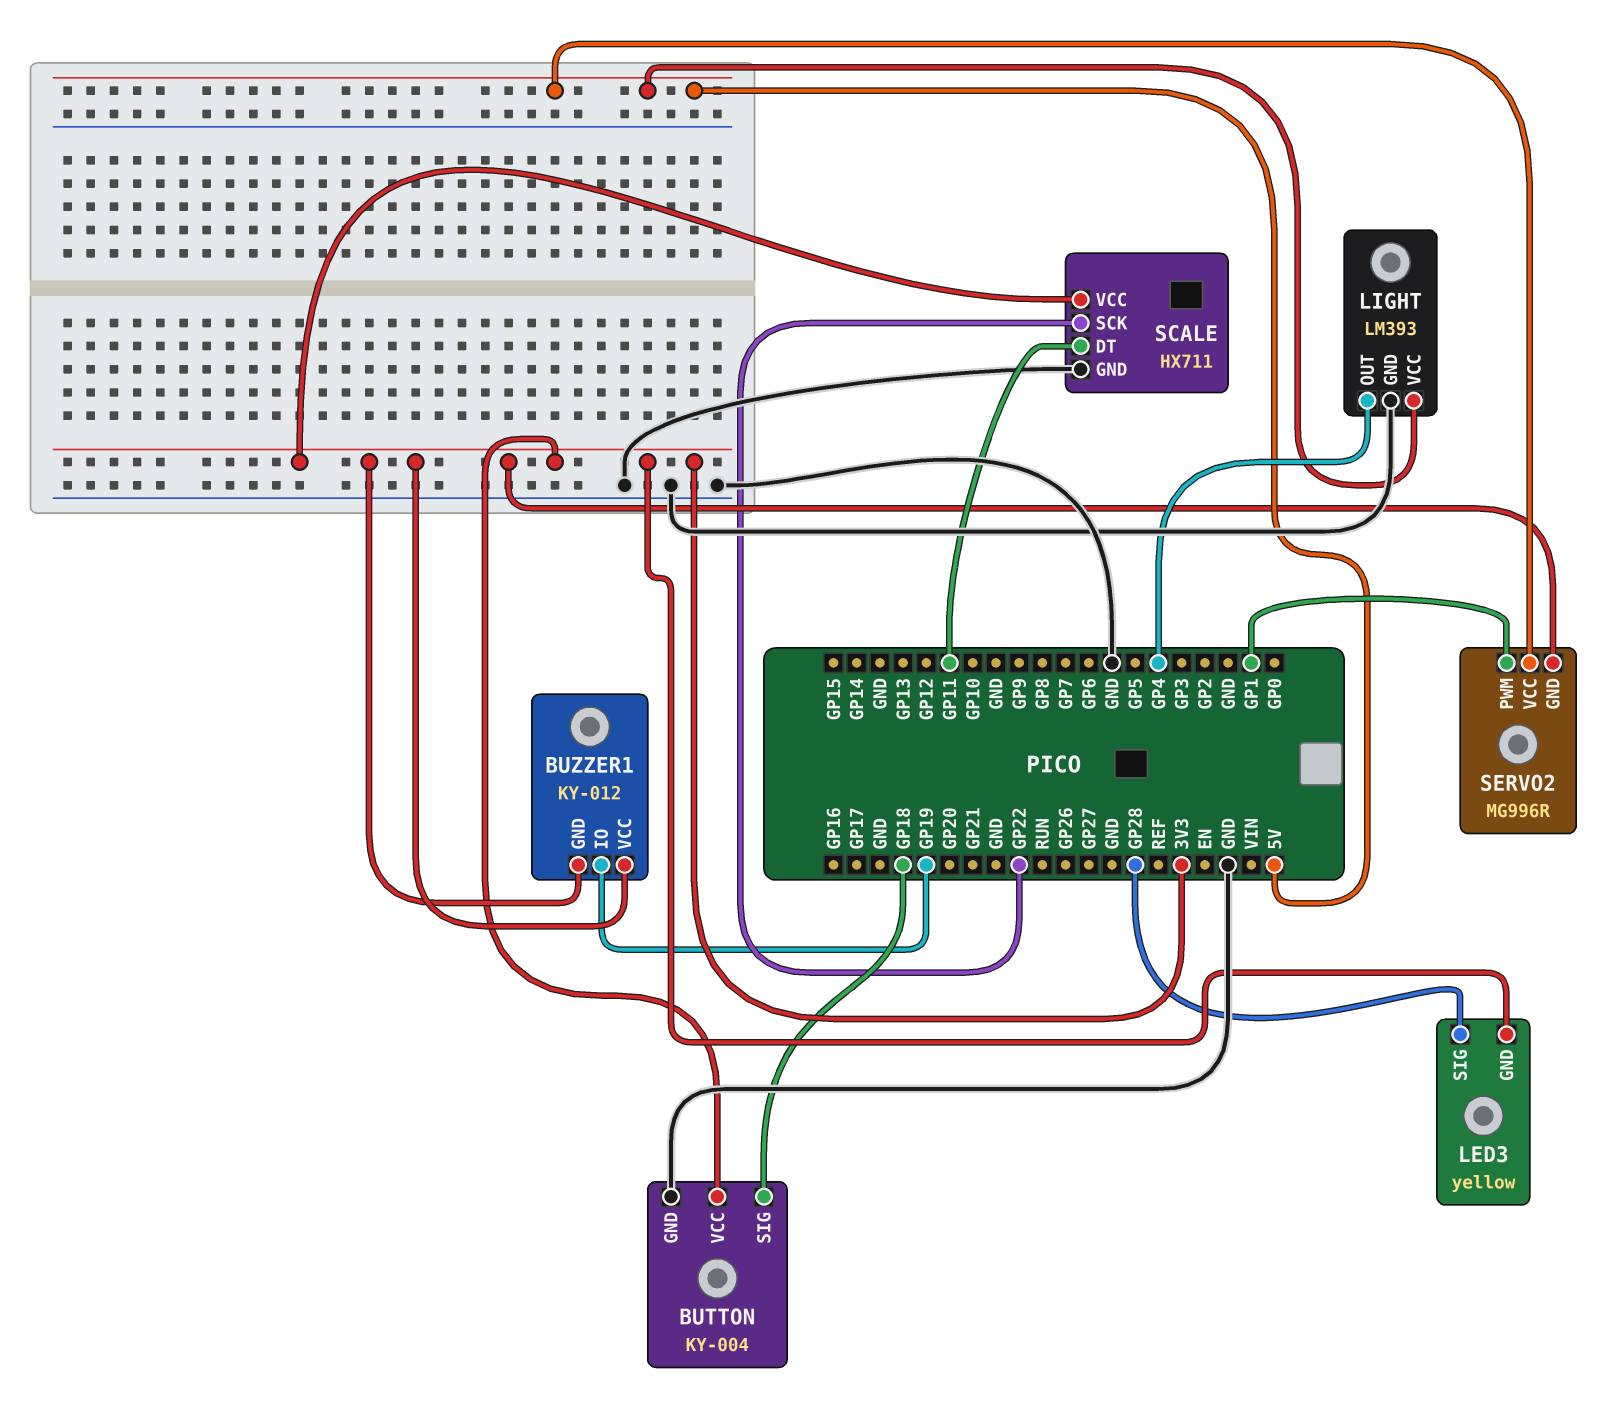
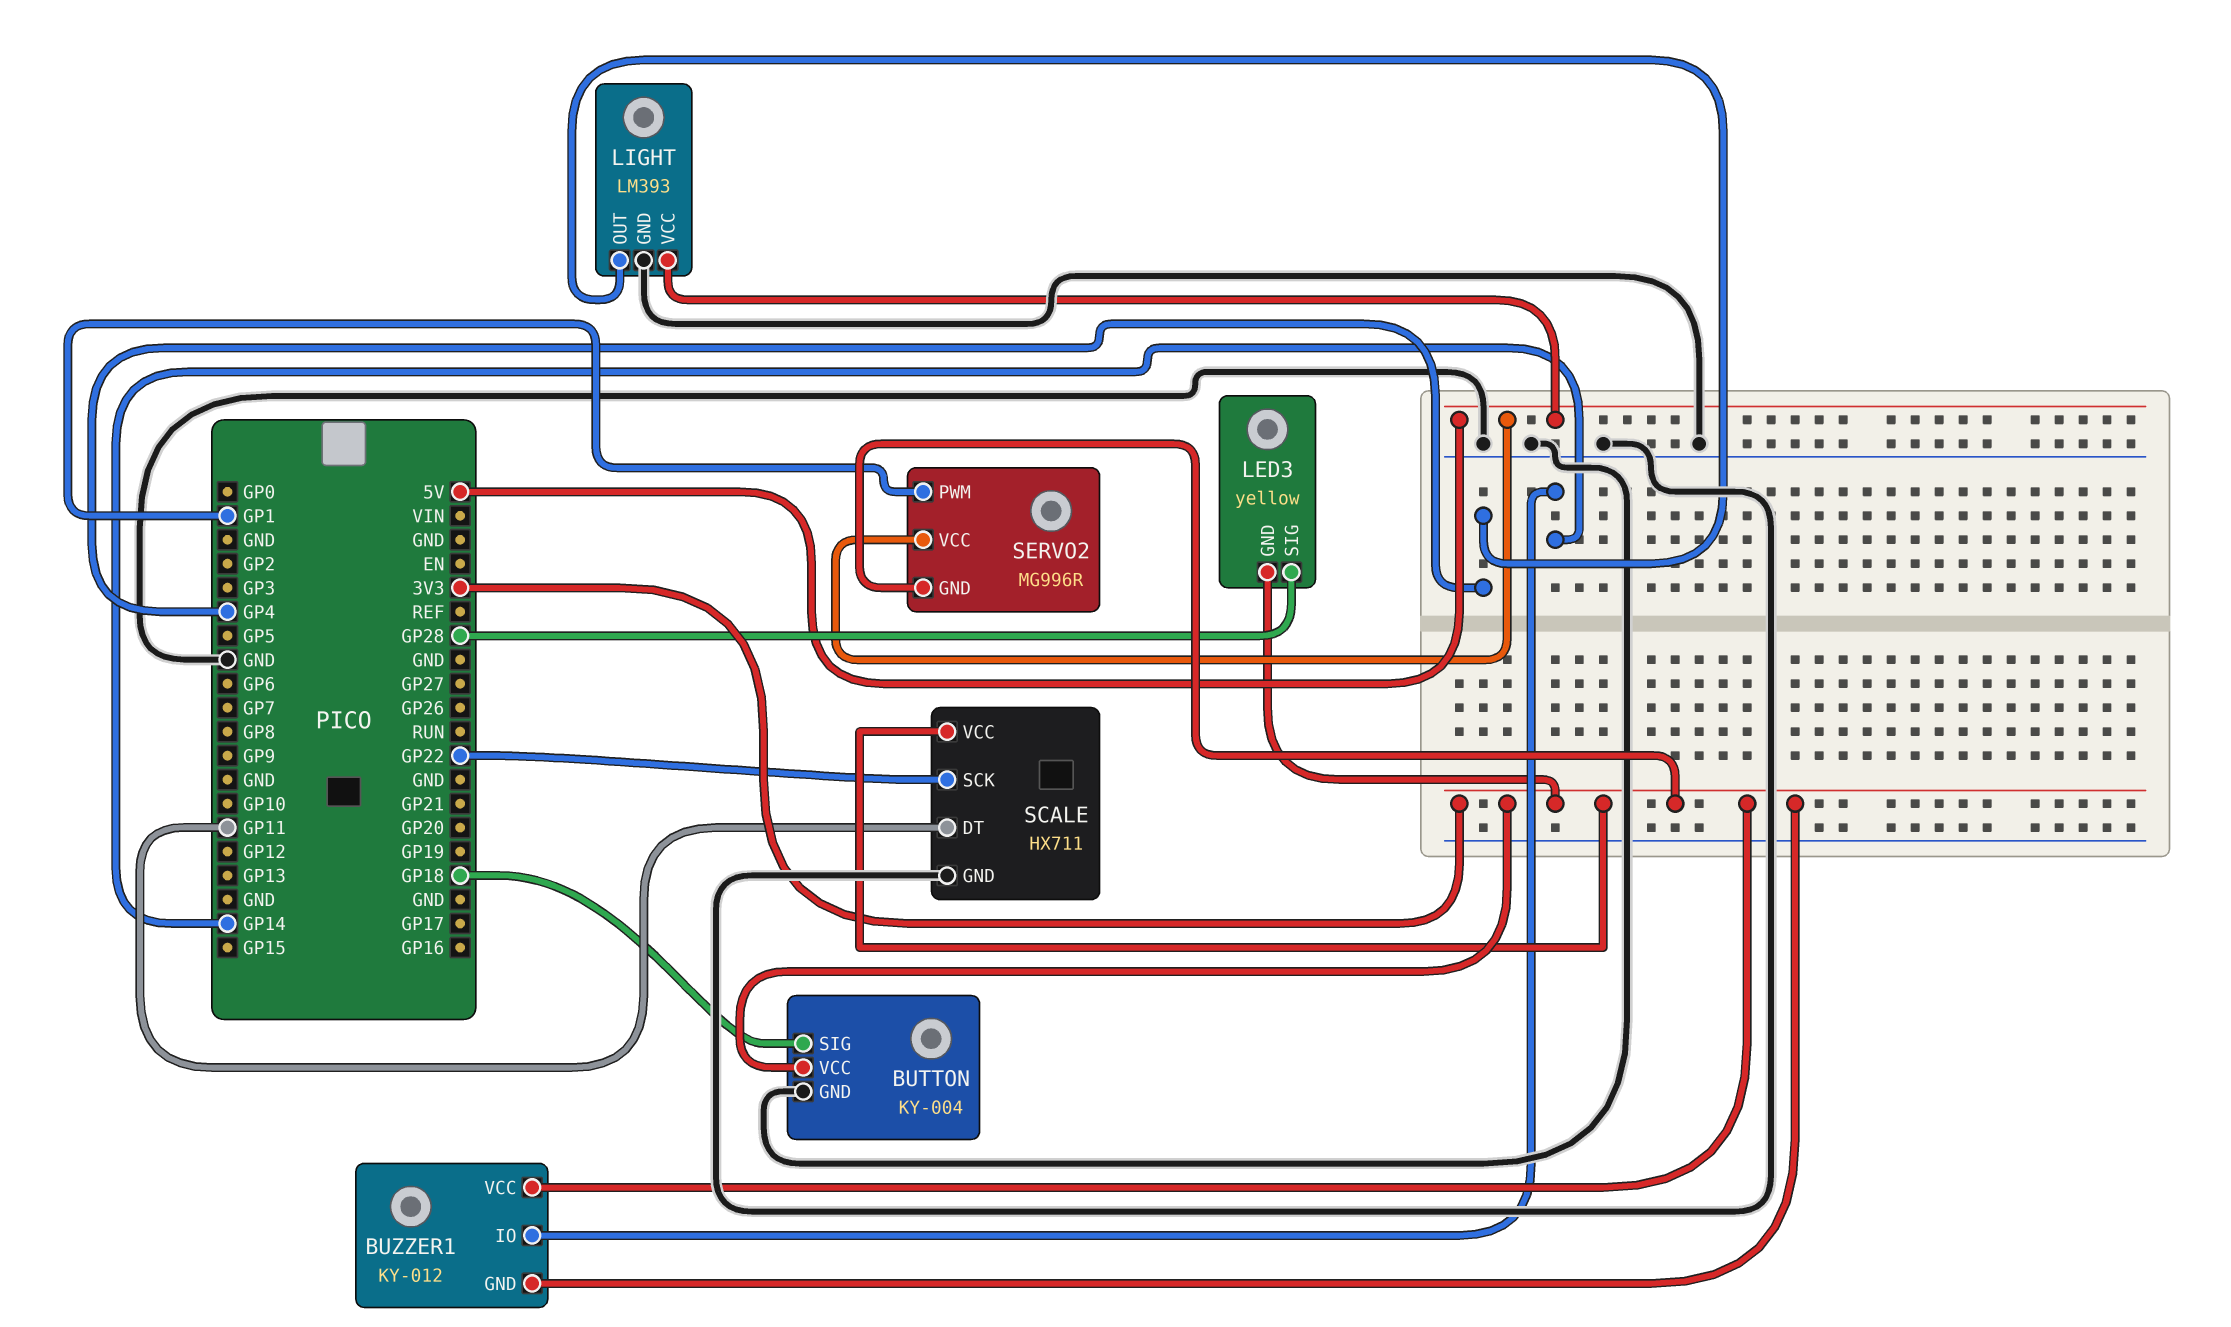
BUZZER1 pin IO: GP19 -> GP14

